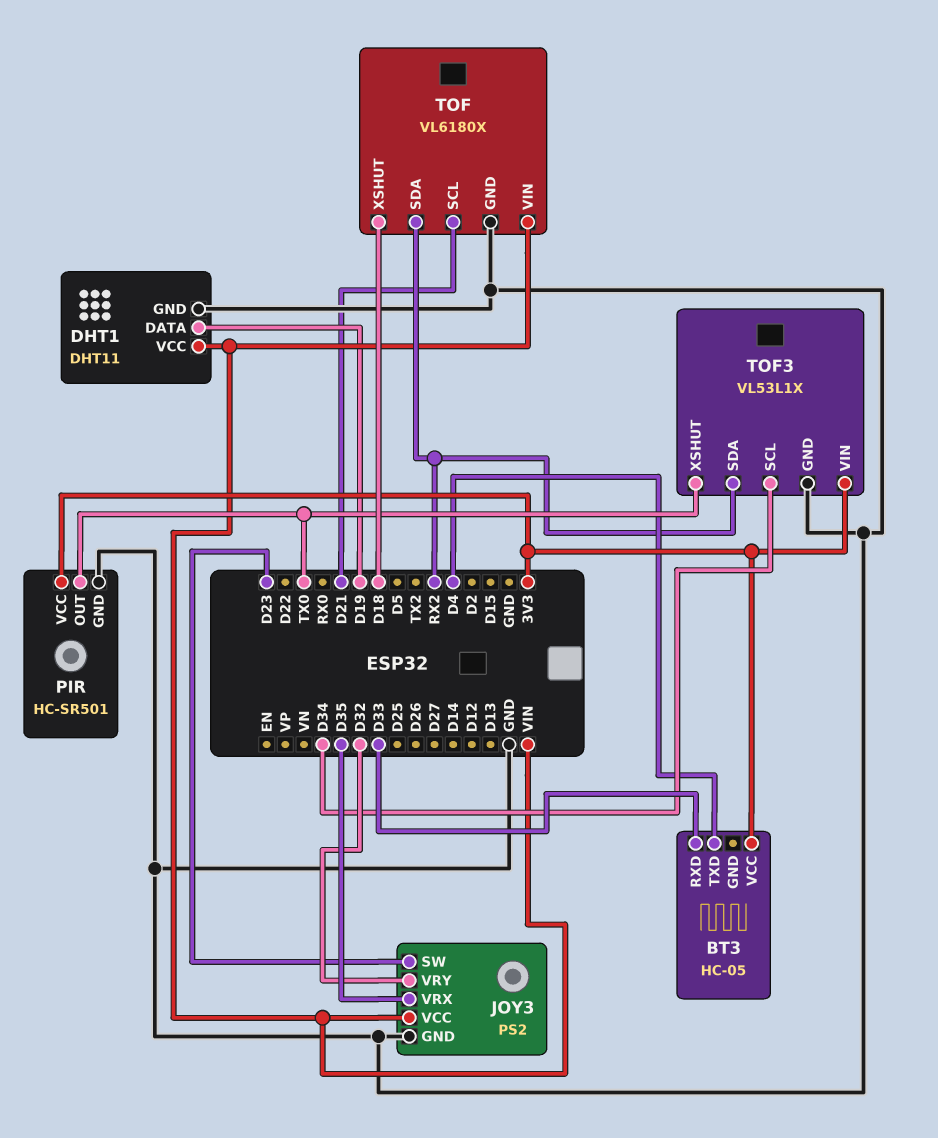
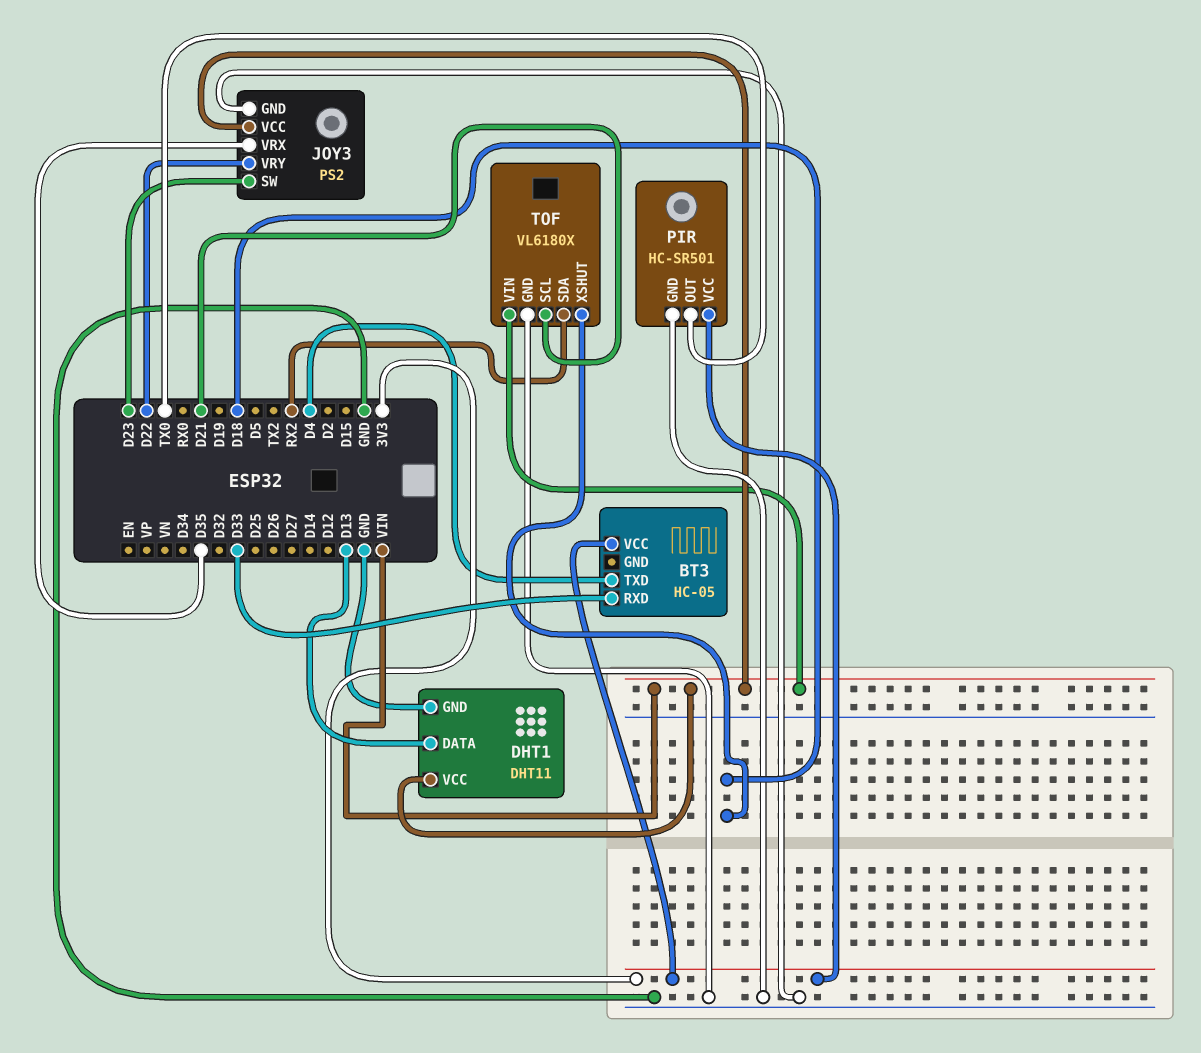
DHT1 pin DATA: D19 -> D13
JOY3 pin VRY: D32 -> D22
TOF3: VL53L1X -> none
TOF3 pin GND: GND -> none
TOF3 pin SCL: D34 -> none
TOF3 pin SDA: RX2 -> none
TOF3 pin VIN: 3V3 -> none
TOF3 pin XSHUT: TX0 -> none

